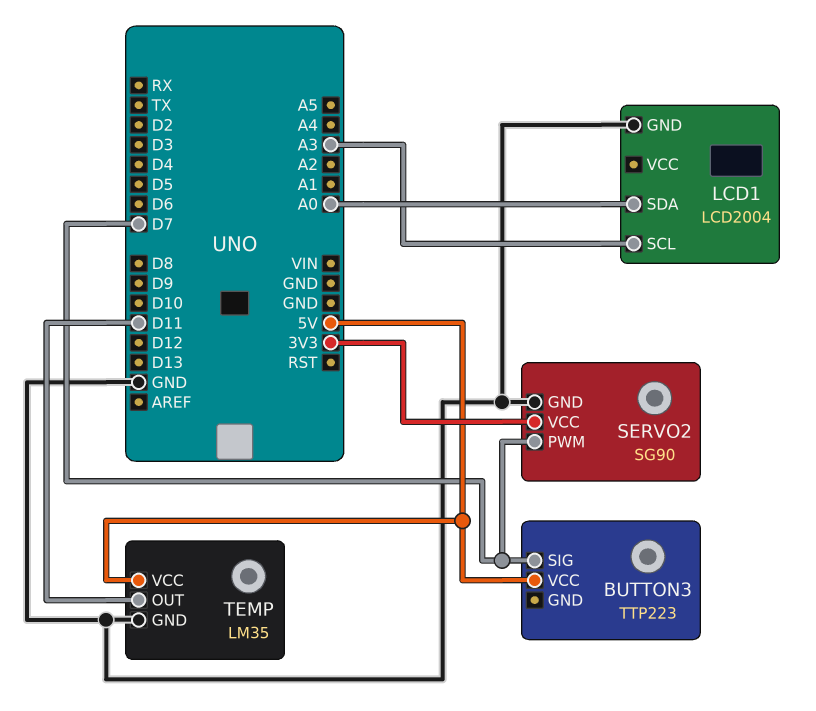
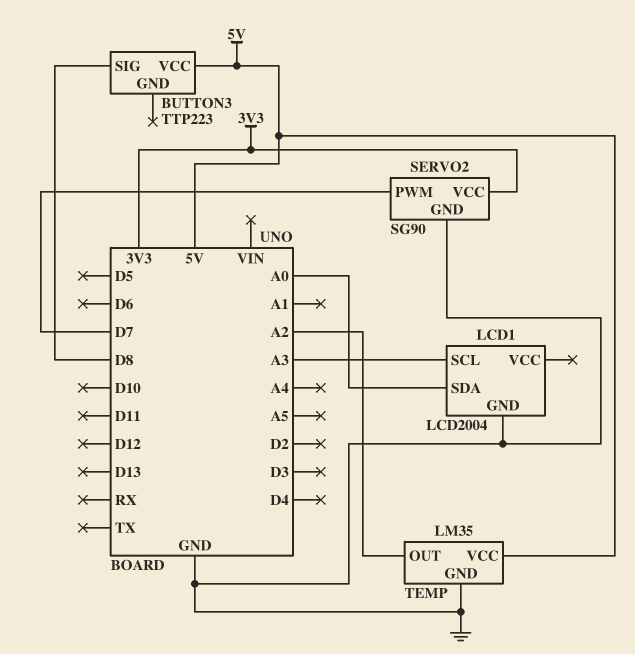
BUTTON3 pin SIG: D7 -> D8
TEMP pin OUT: D11 -> A2

